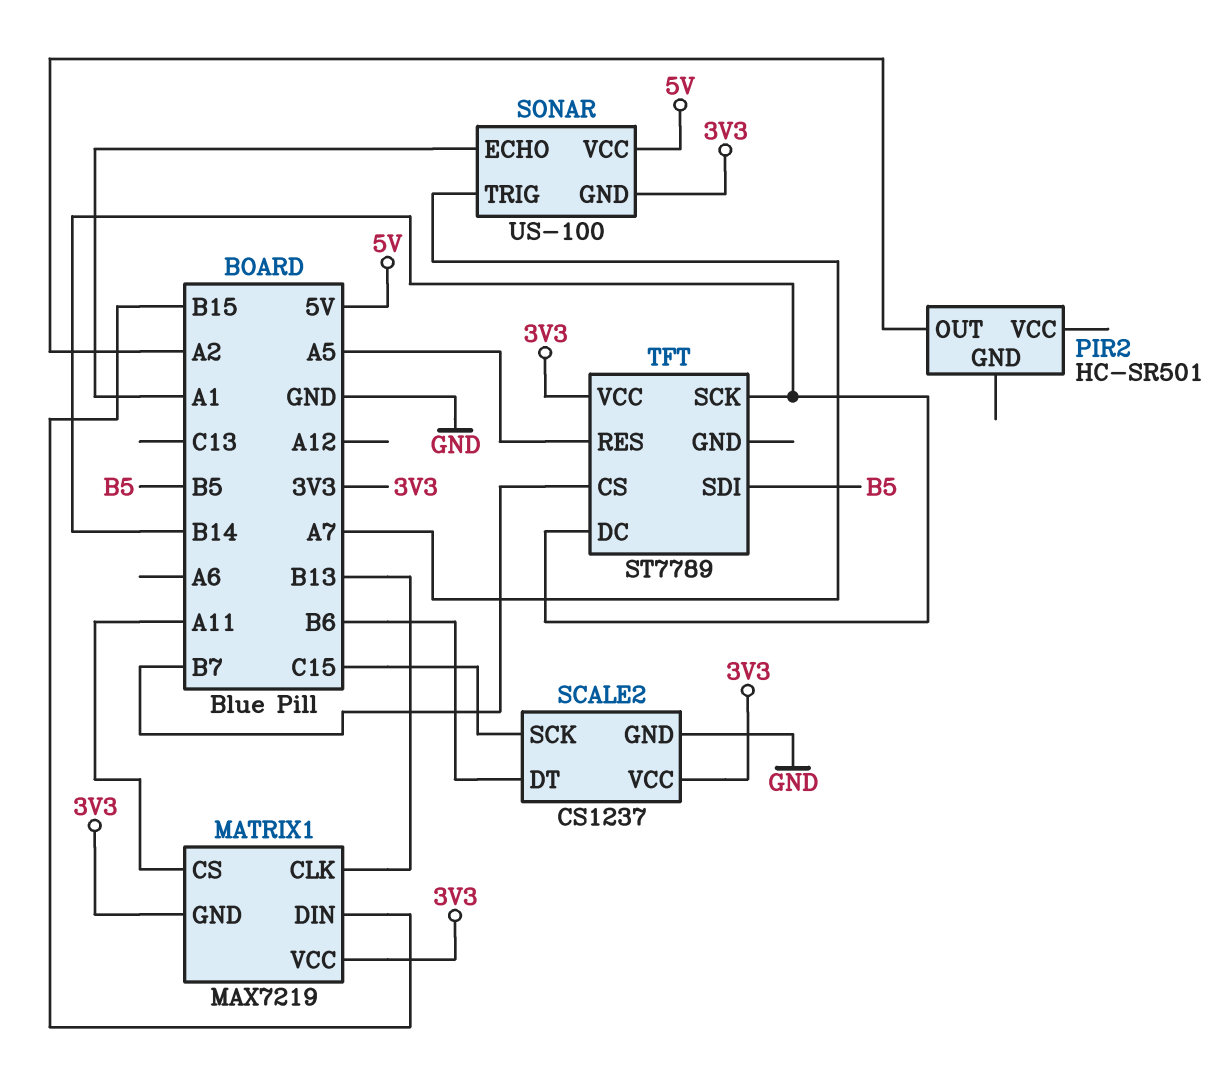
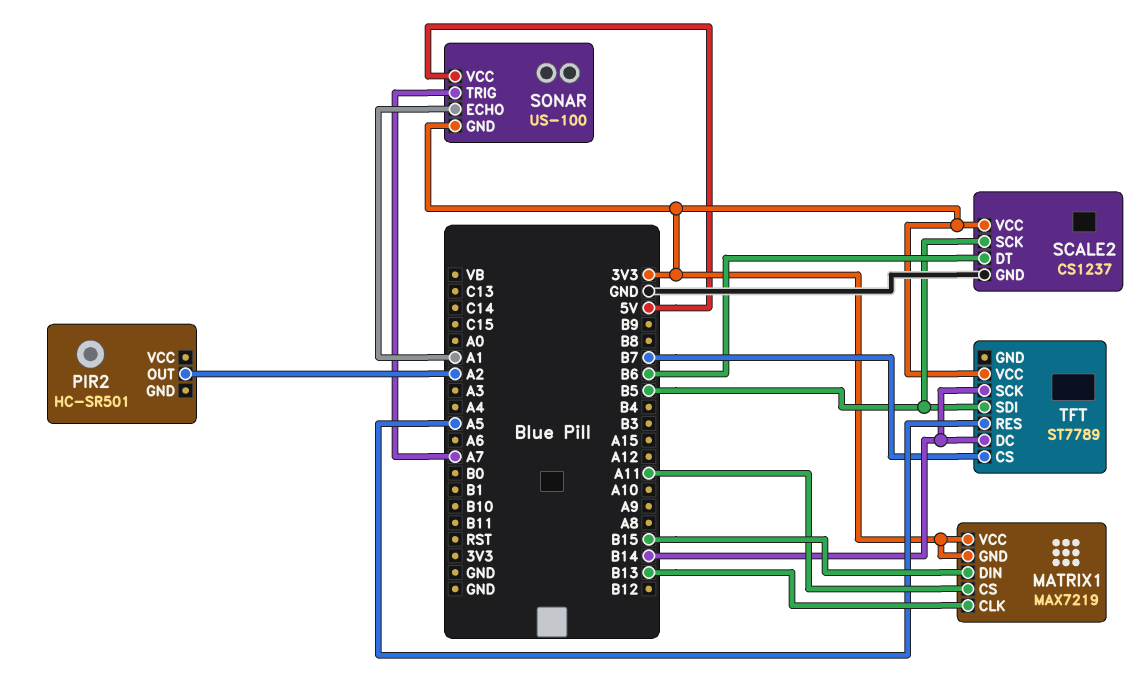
SCALE2 pin SCK: C15 -> B5

